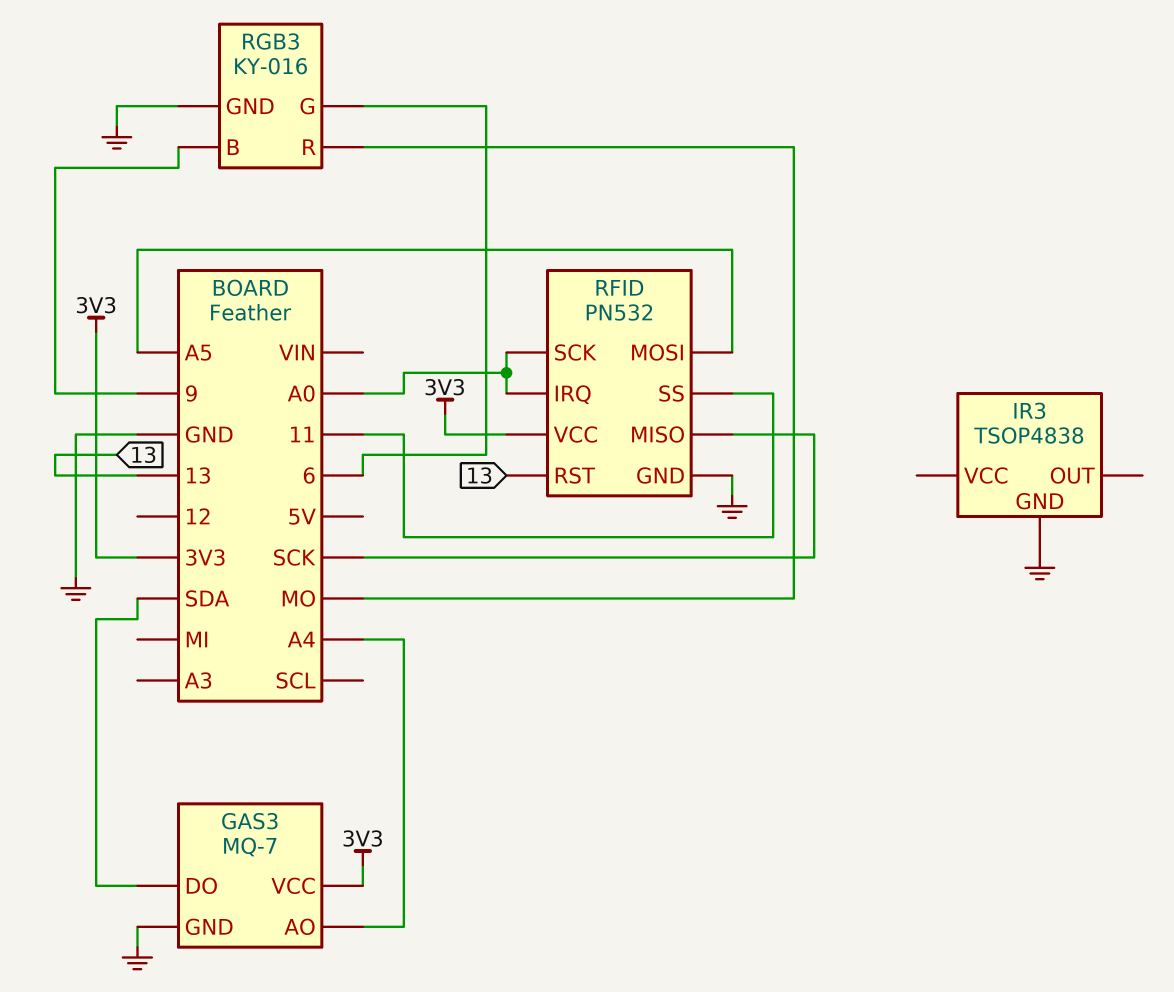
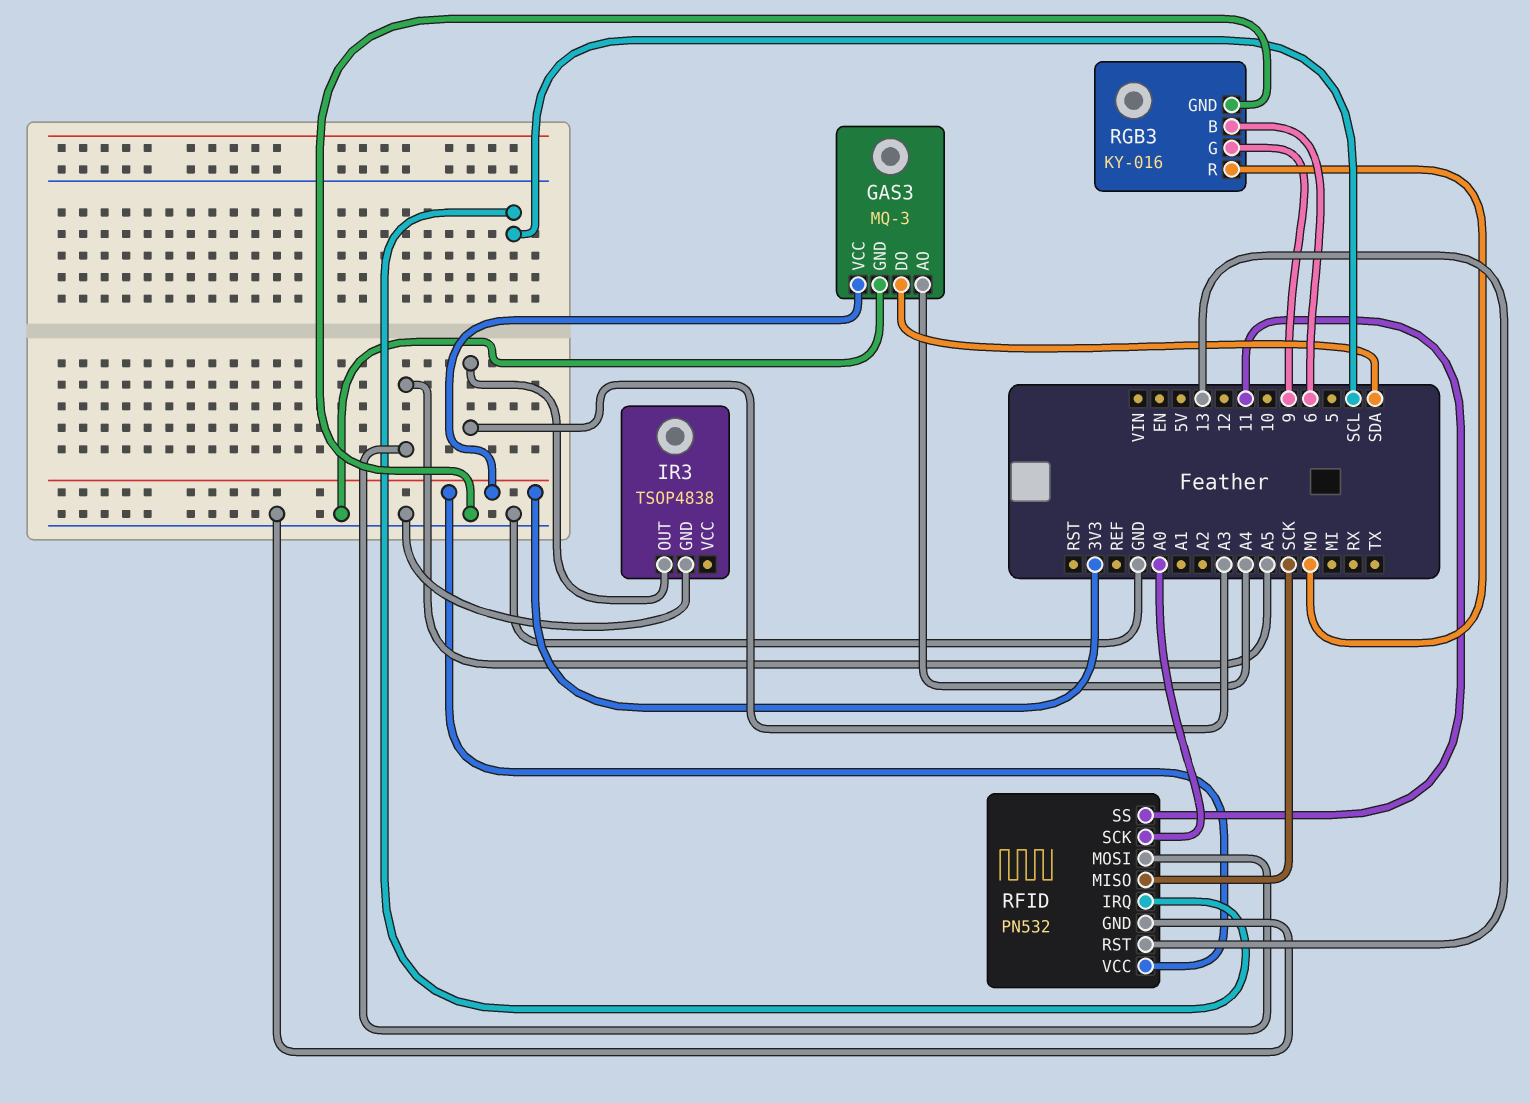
GAS3: MQ-7 -> MQ-3
IR3 pin OUT: none -> A3
RFID pin IRQ: A0 -> SCL
RGB3 pin B: 9 -> 6
RGB3 pin G: 6 -> 9

